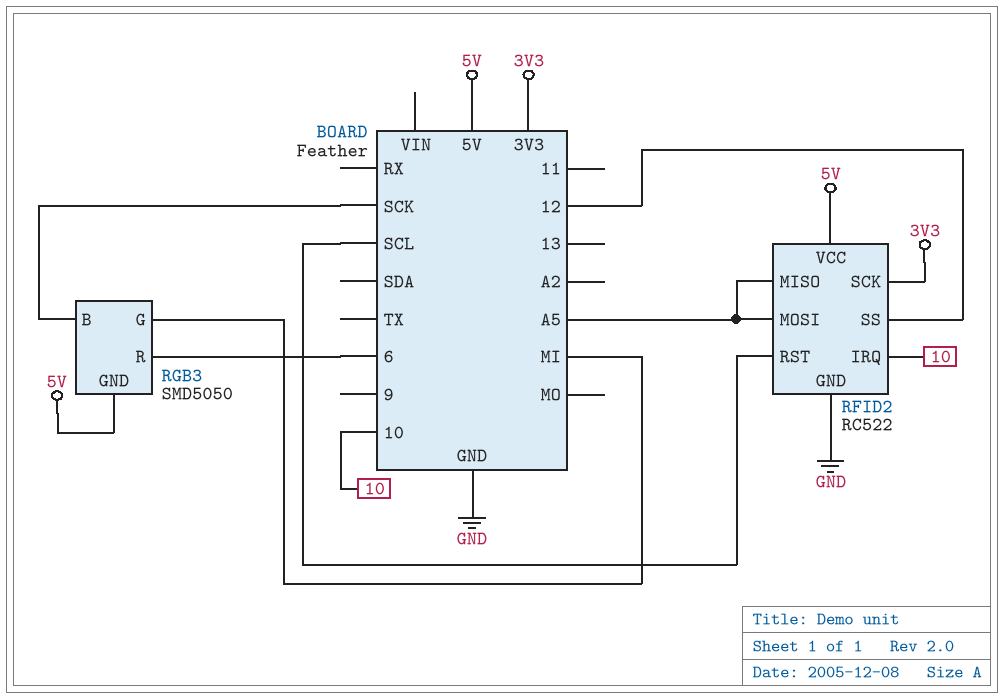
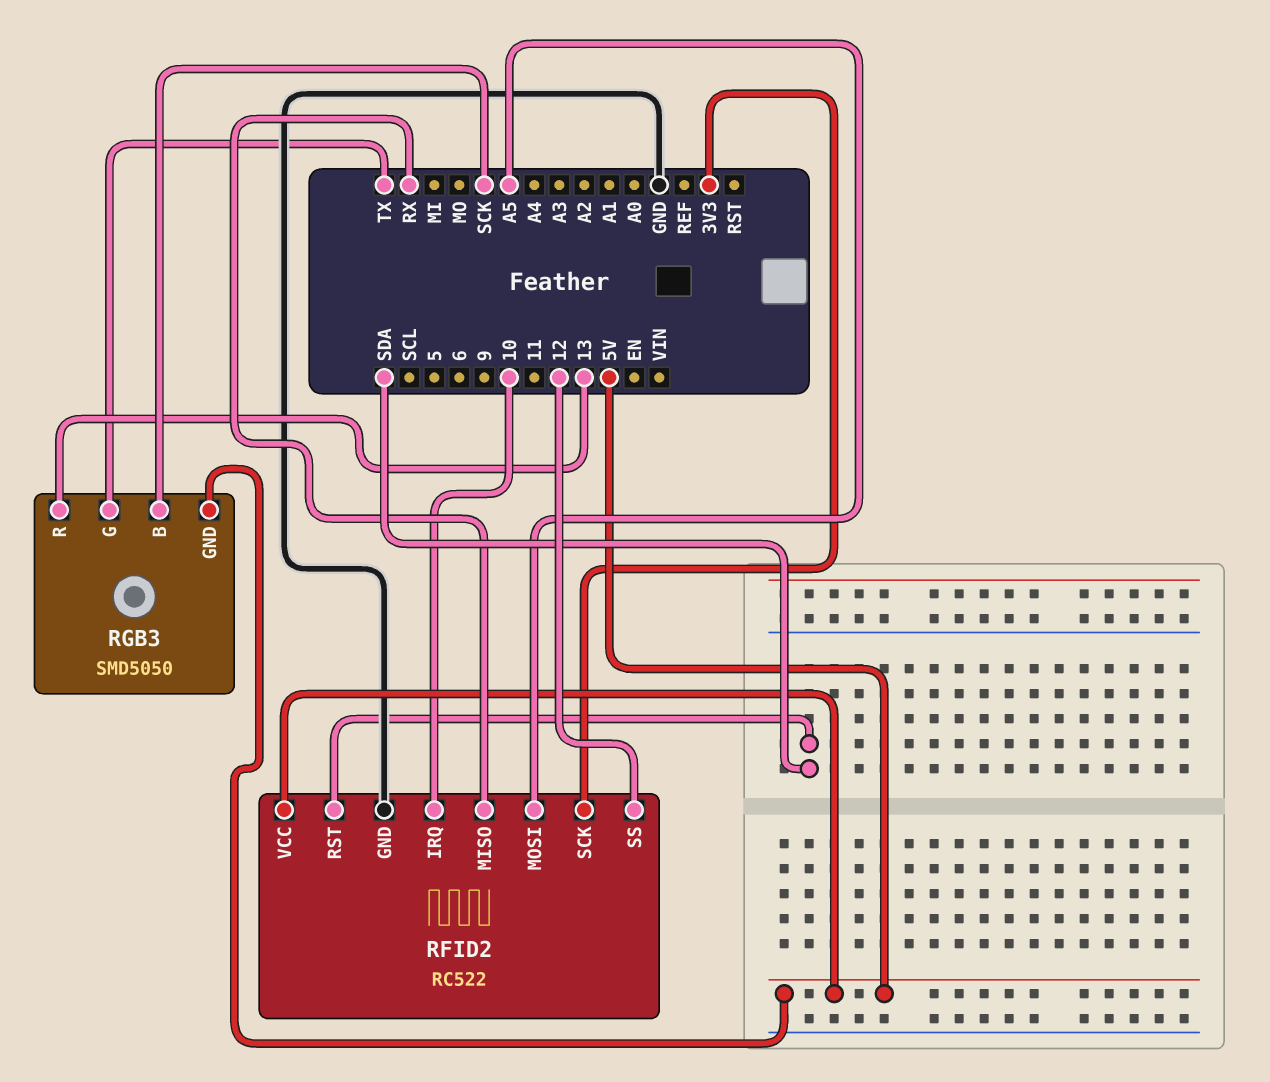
RFID2 pin MISO: A5 -> RX
RFID2 pin RST: SCL -> SDA
RGB3 pin G: MI -> TX
RGB3 pin R: 6 -> 13

